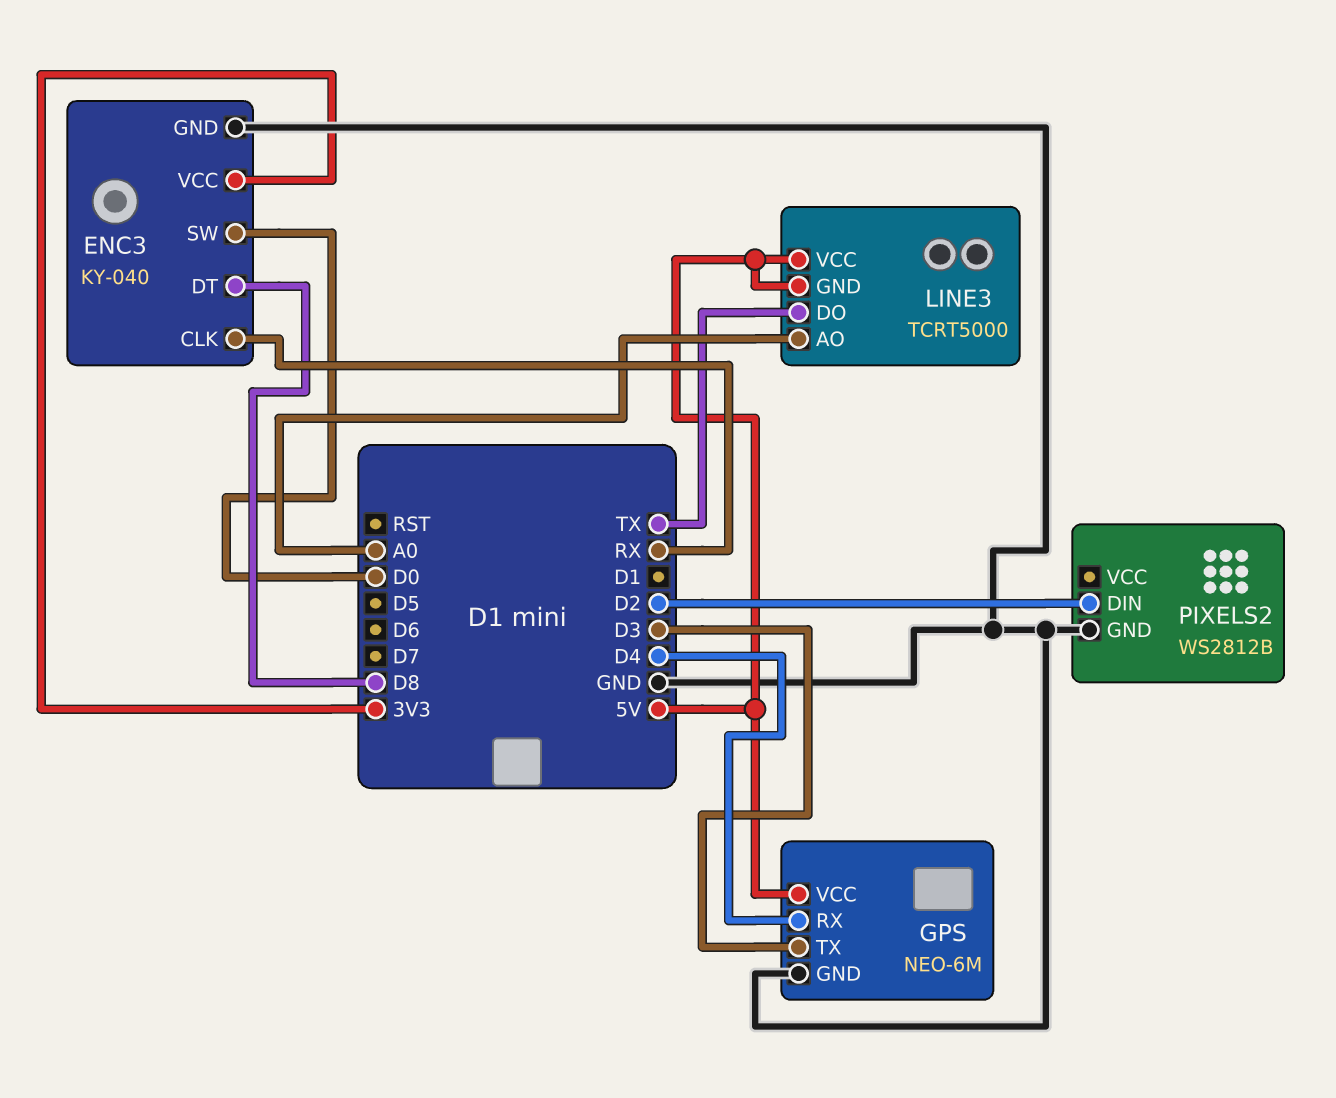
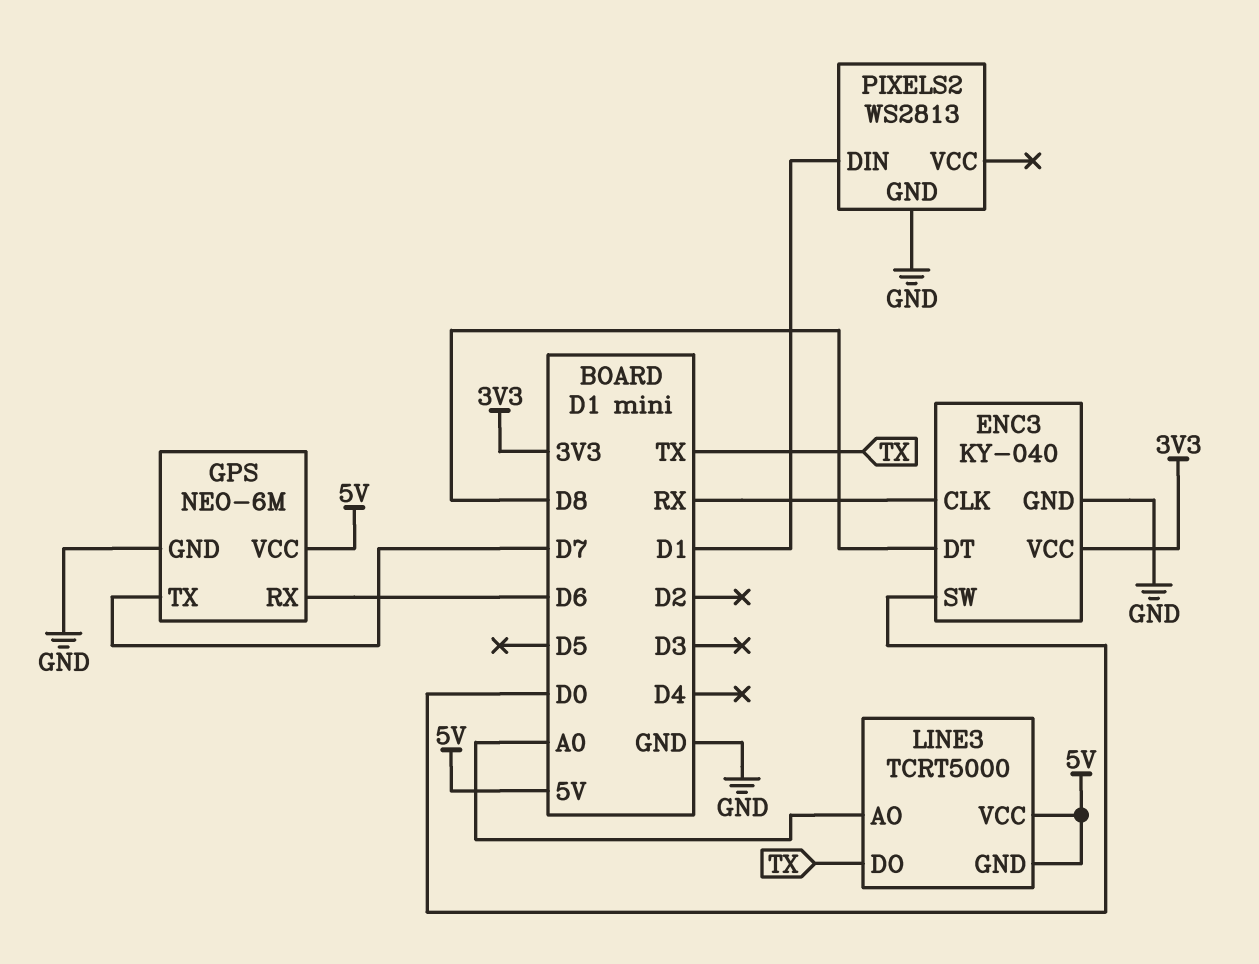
GPS pin RX: D4 -> D6
GPS pin TX: D3 -> D7
PIXELS2: WS2812B -> WS2813
PIXELS2 pin DIN: D2 -> D1

